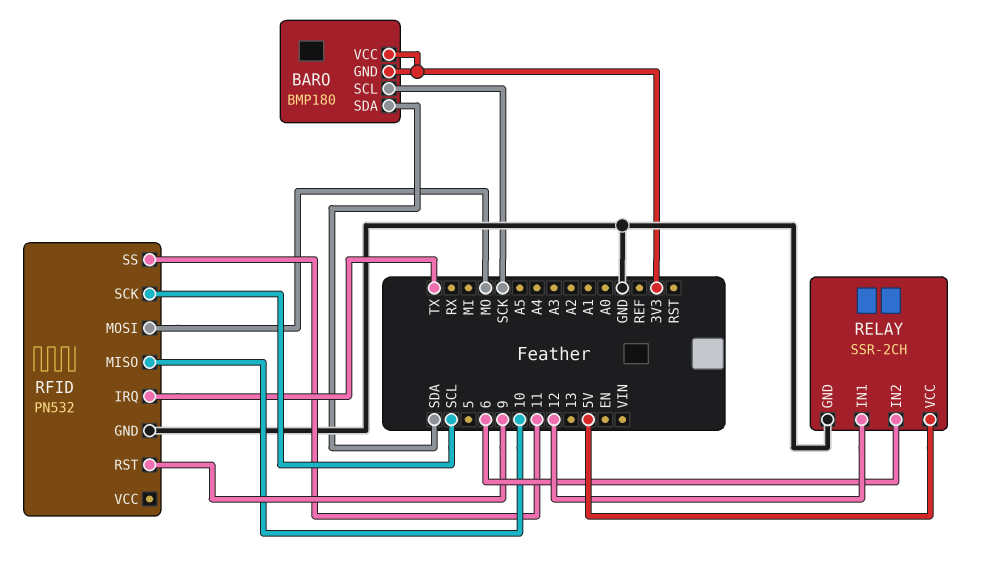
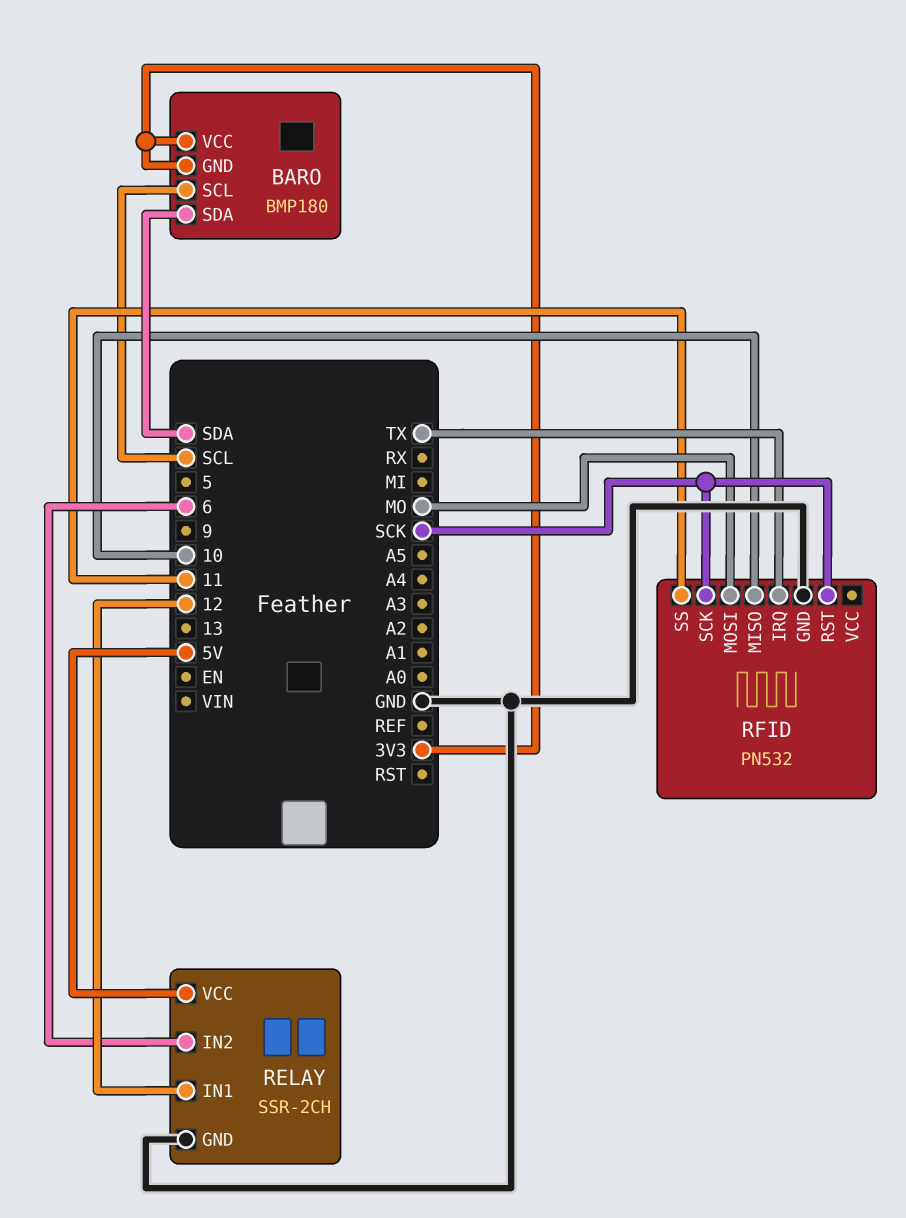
BARO pin SCL: SCK -> SCL
RFID pin RST: 9 -> SCK
RFID pin SCK: SCL -> SCK

